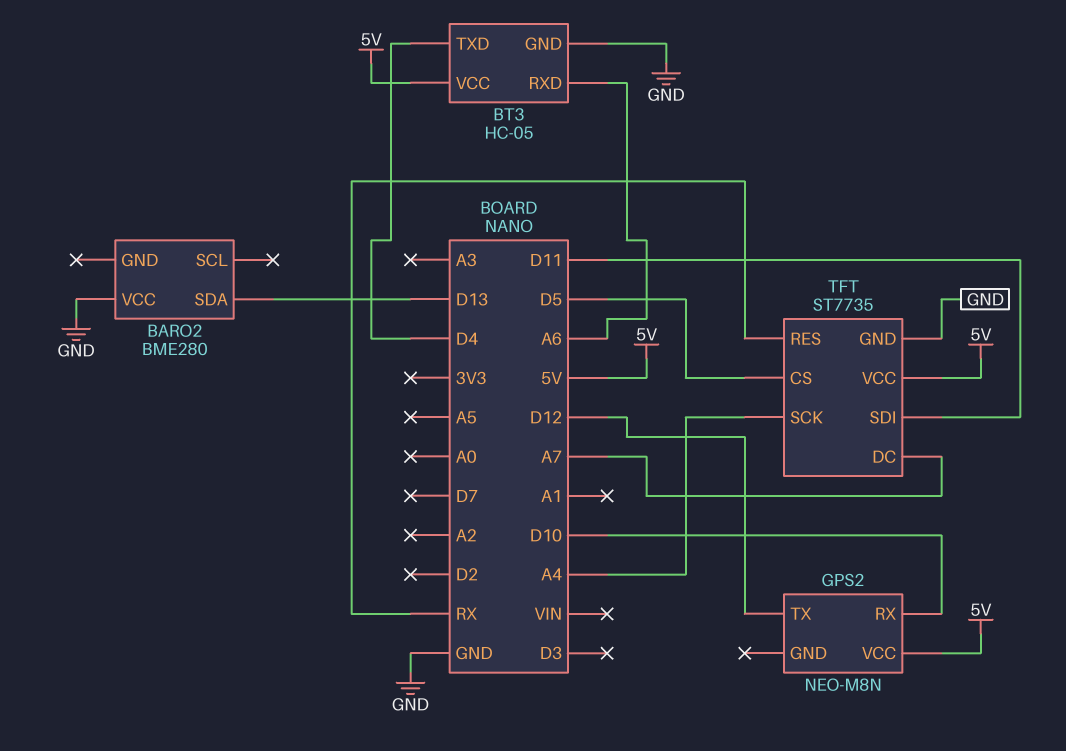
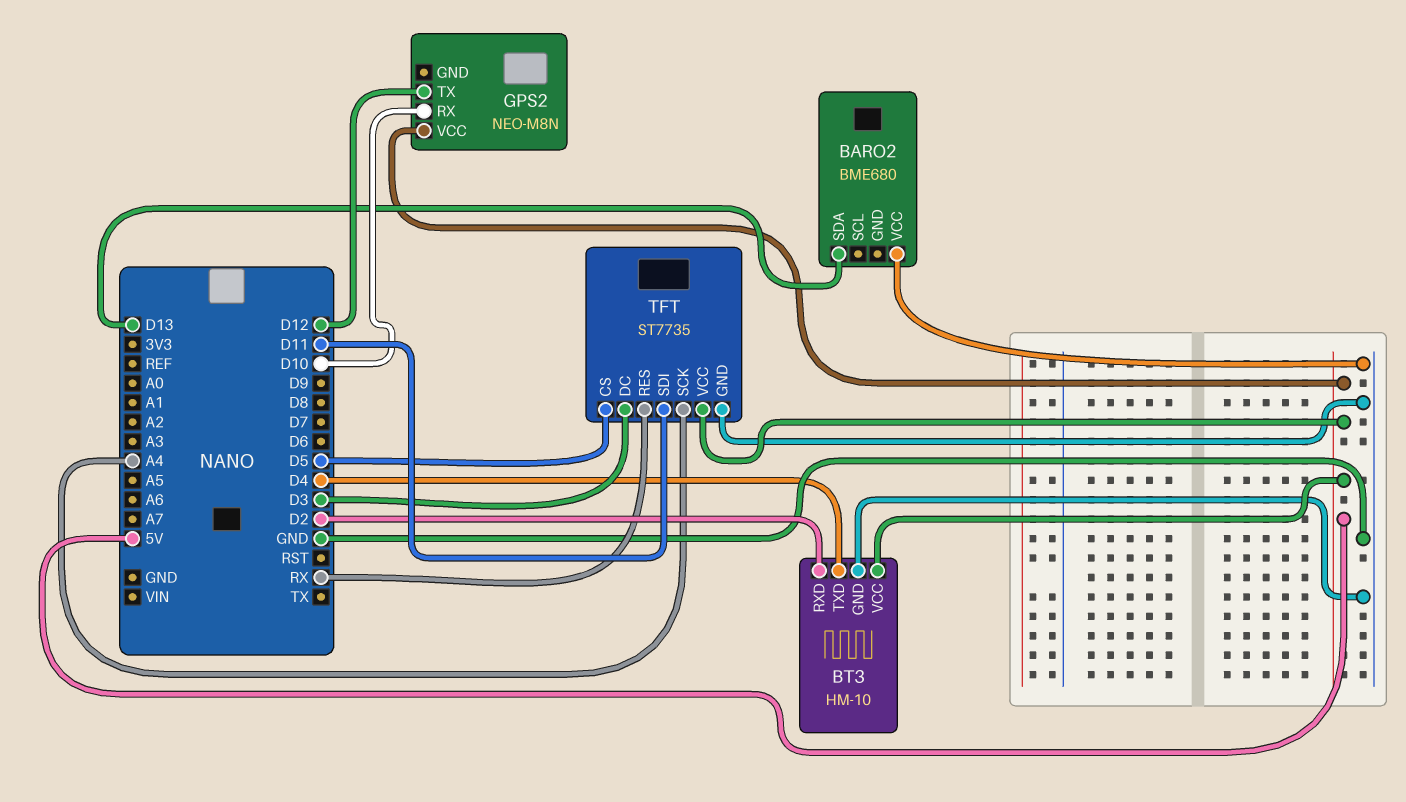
BARO2: BME280 -> BME680
BT3: HC-05 -> HM-10
BT3 pin RXD: A6 -> D2
TFT pin DC: A7 -> D3

